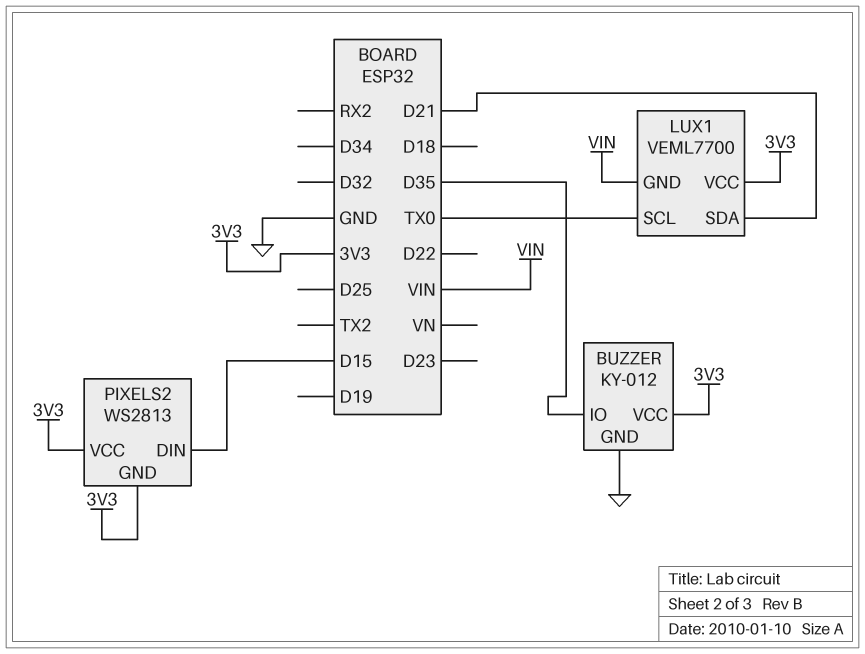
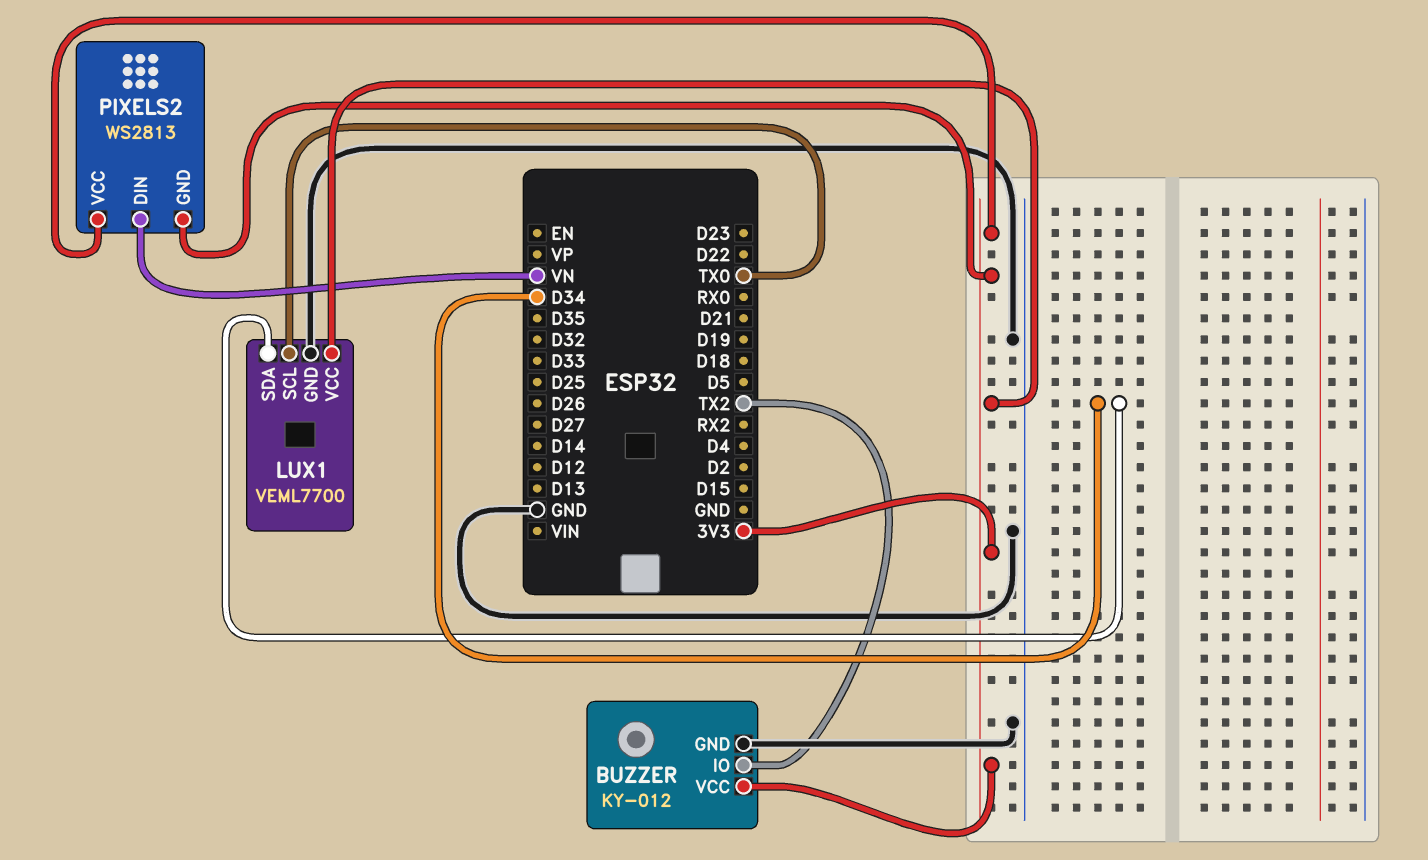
BUZZER pin IO: D35 -> TX2
LUX1 pin GND: VIN -> GND
LUX1 pin SDA: D21 -> D34
PIXELS2 pin DIN: D15 -> VN

